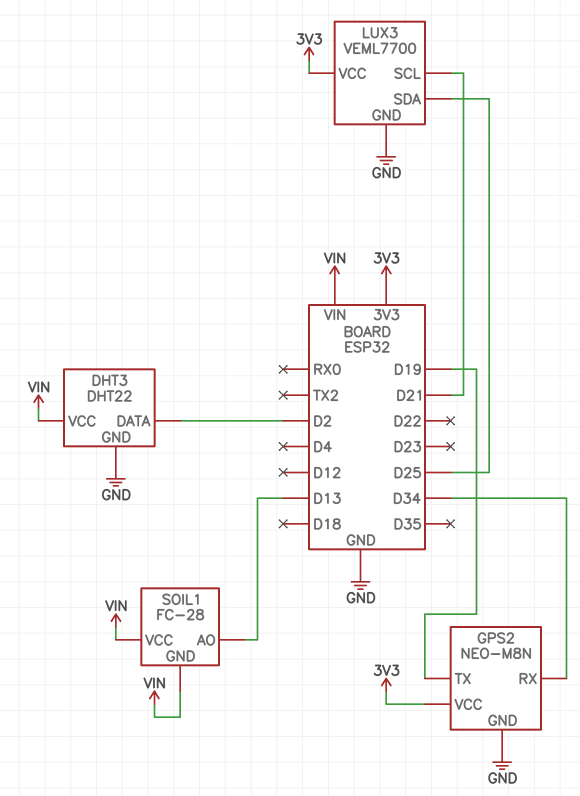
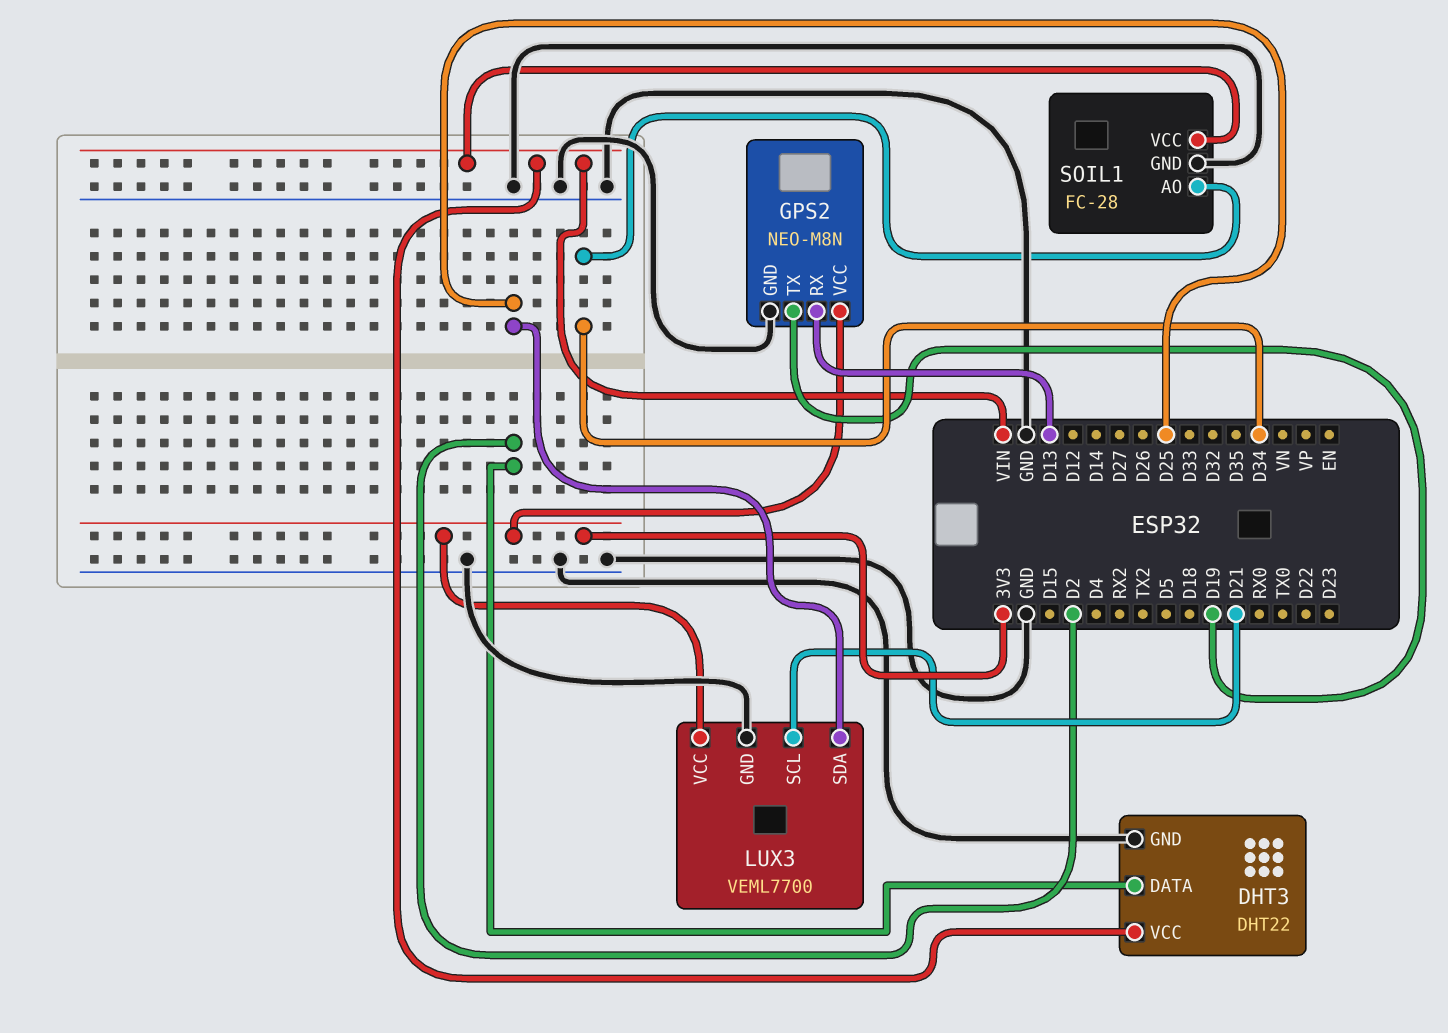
GPS2 pin RX: D34 -> D13
SOIL1 pin AO: D13 -> D34
SOIL1 pin GND: VIN -> GND

